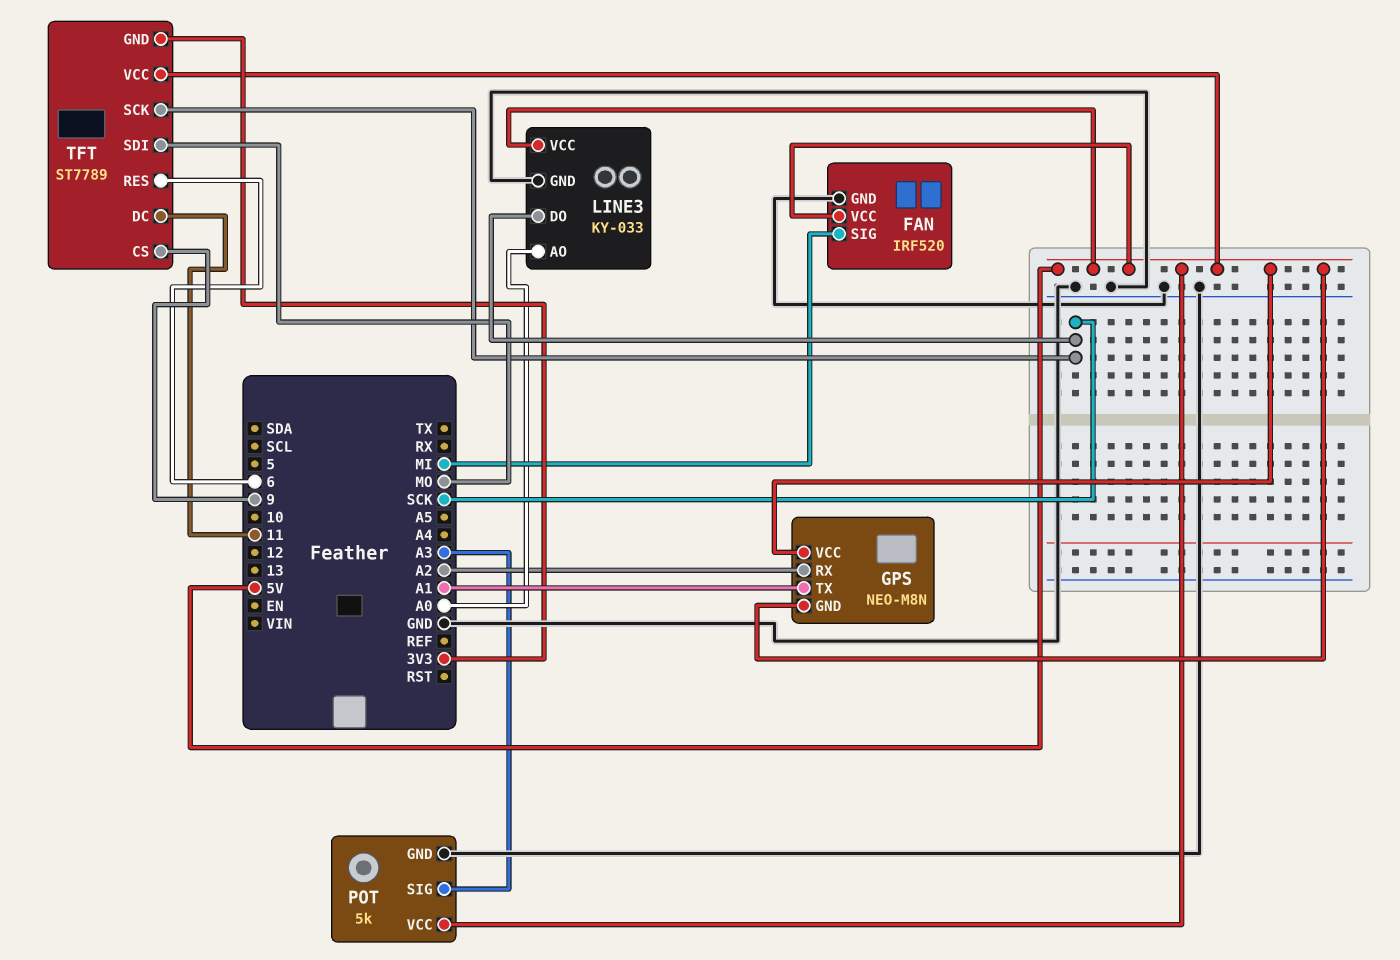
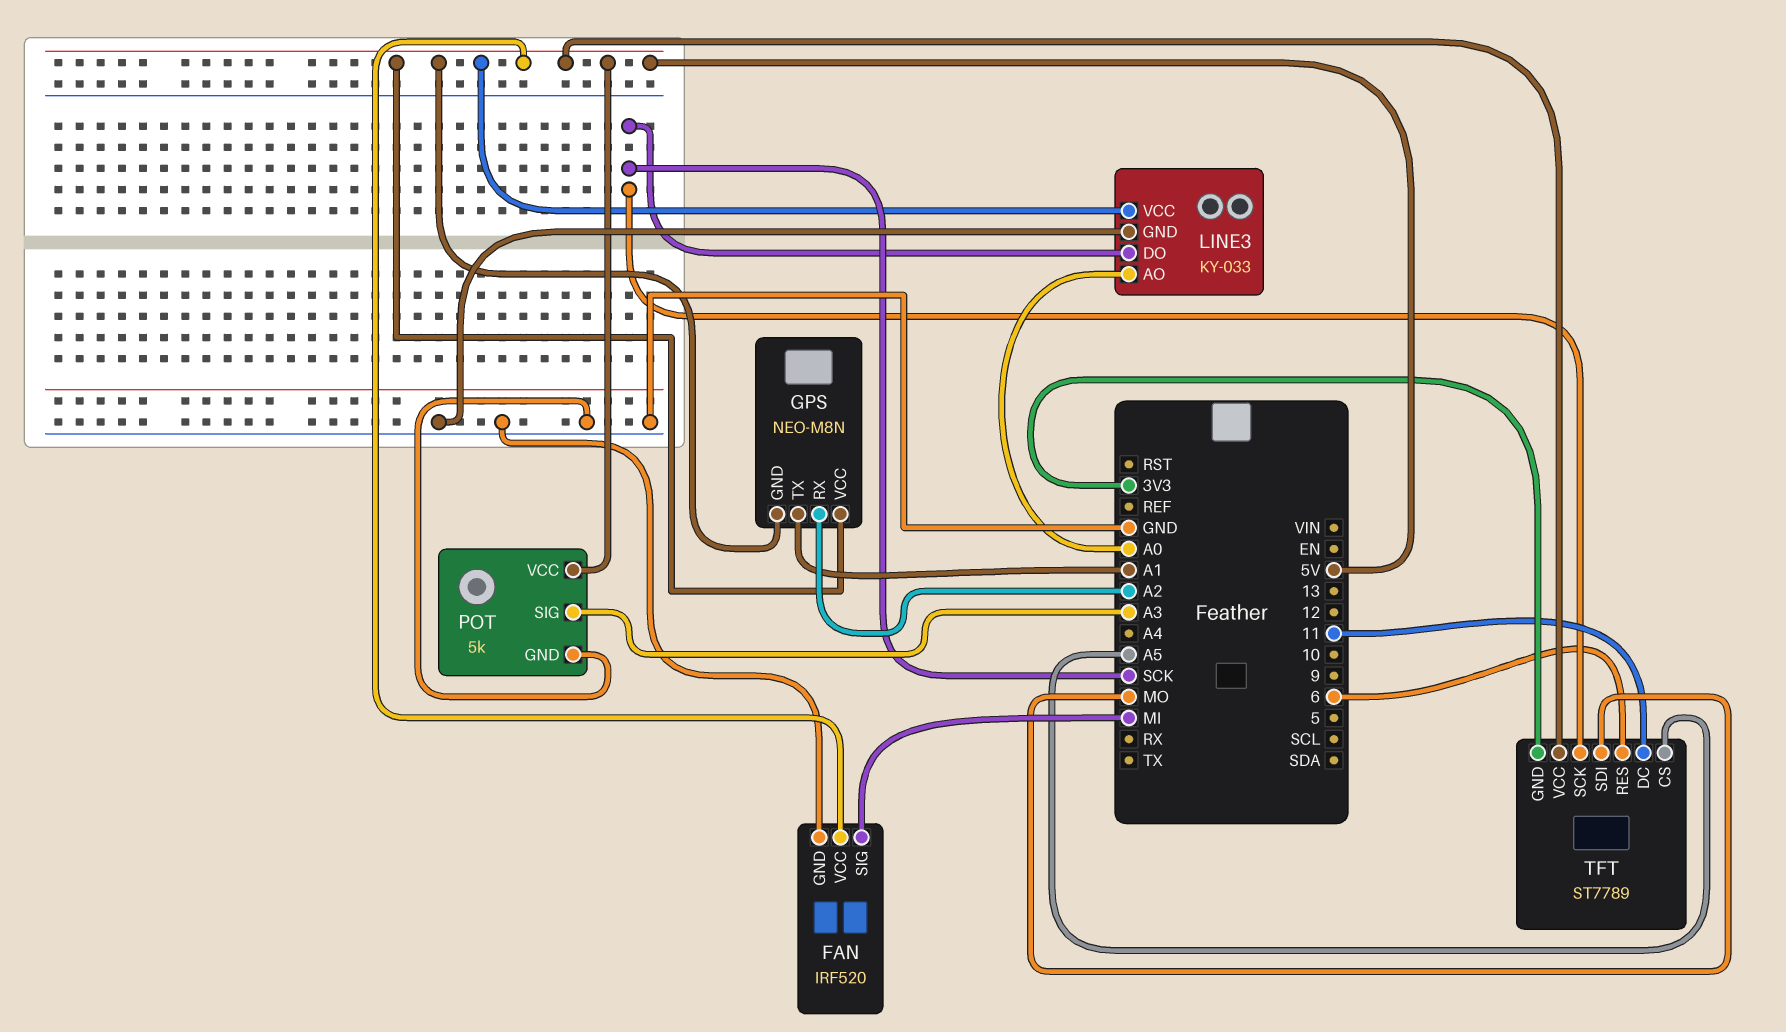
TFT pin CS: 9 -> A5

